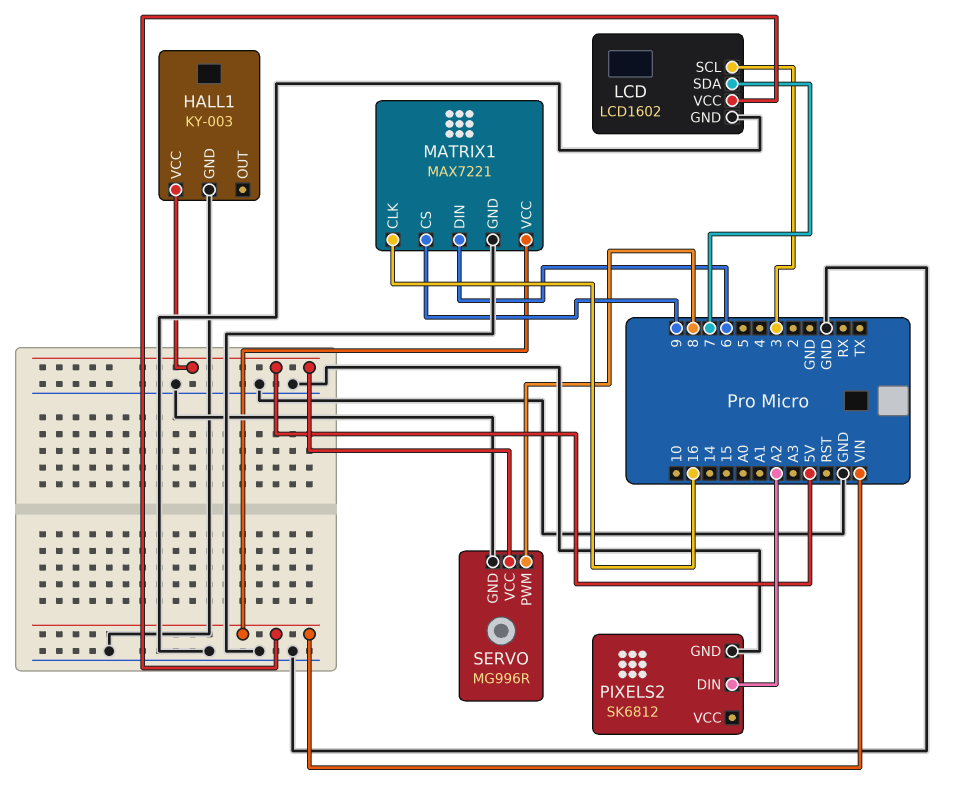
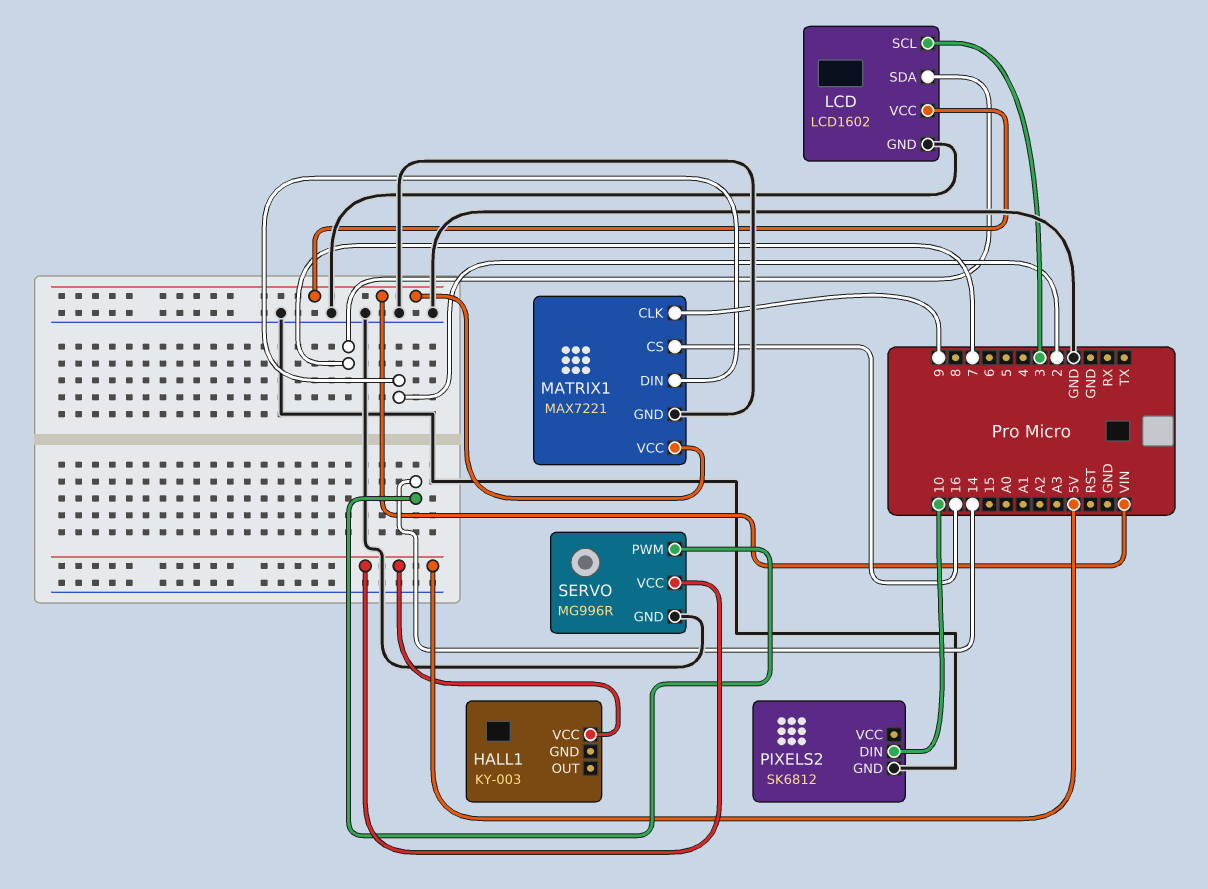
HALL1 pin GND: GND -> none
MATRIX1 pin CLK: 16 -> 9
MATRIX1 pin CS: 9 -> 16
MATRIX1 pin DIN: 6 -> 2
PIXELS2 pin DIN: A2 -> 10
SERVO pin PWM: 8 -> 14

